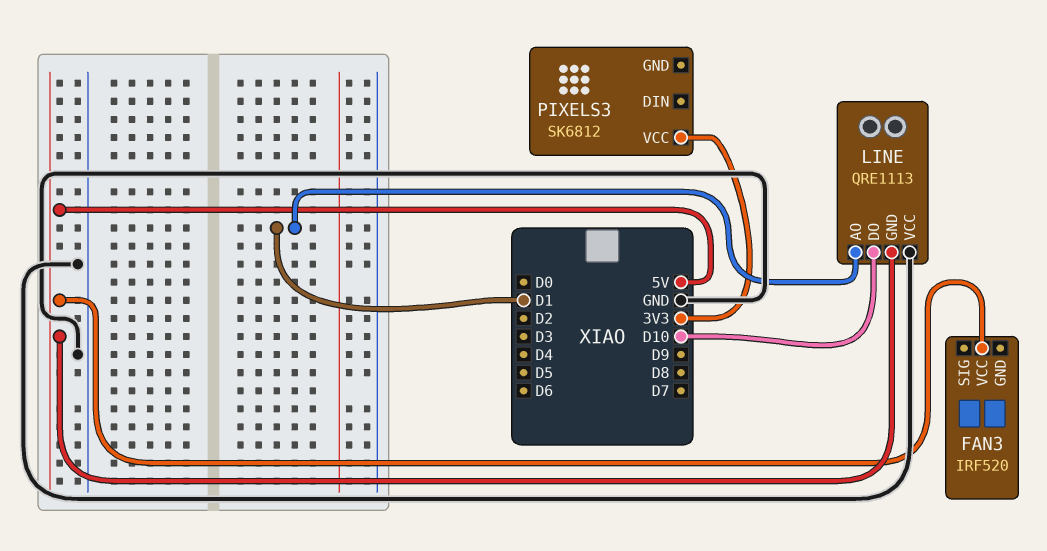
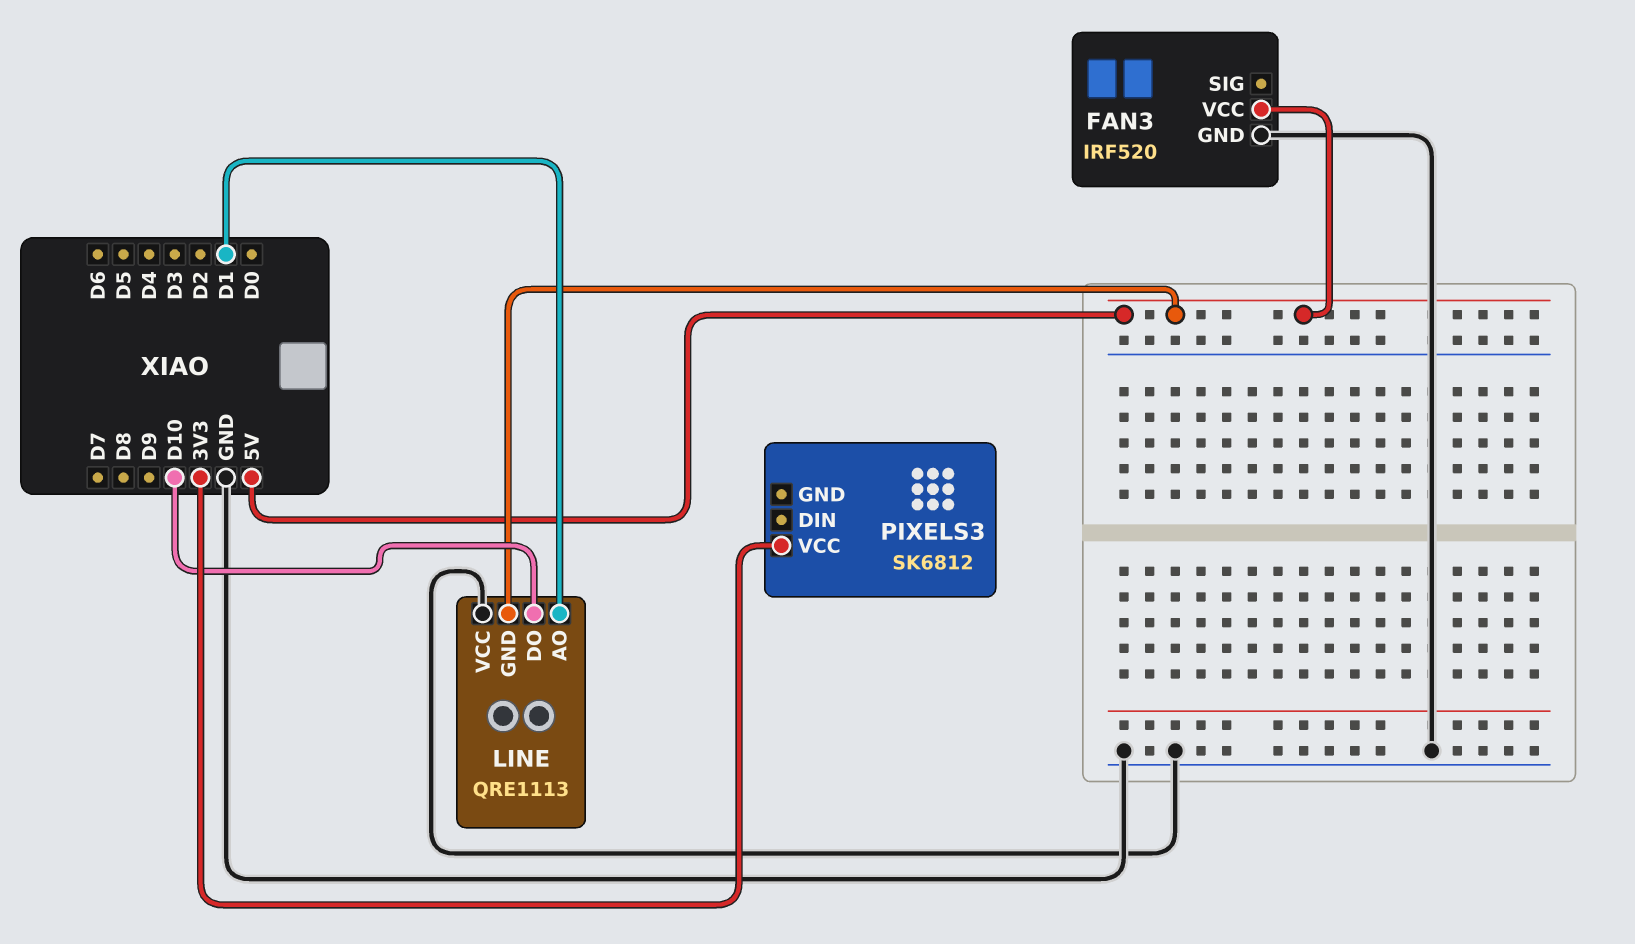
FAN3 pin GND: none -> GND

